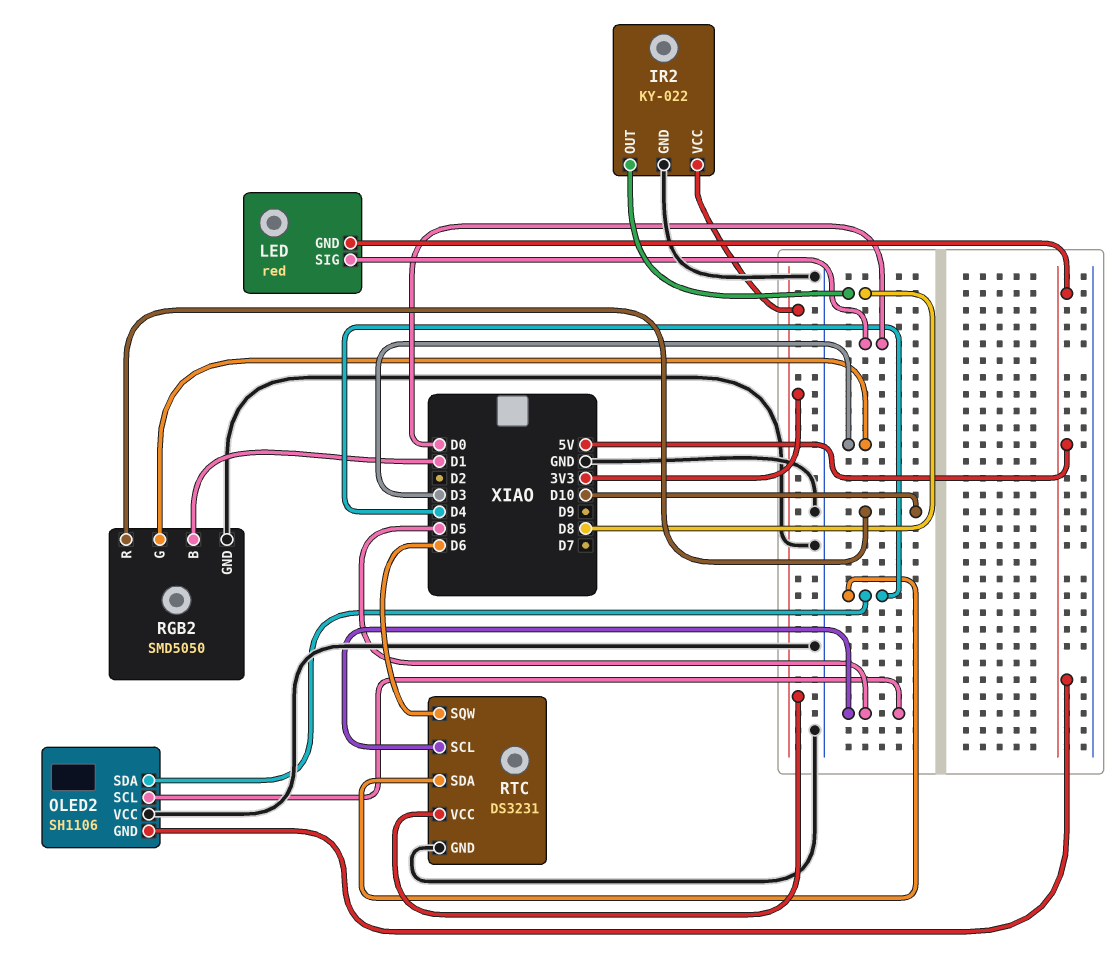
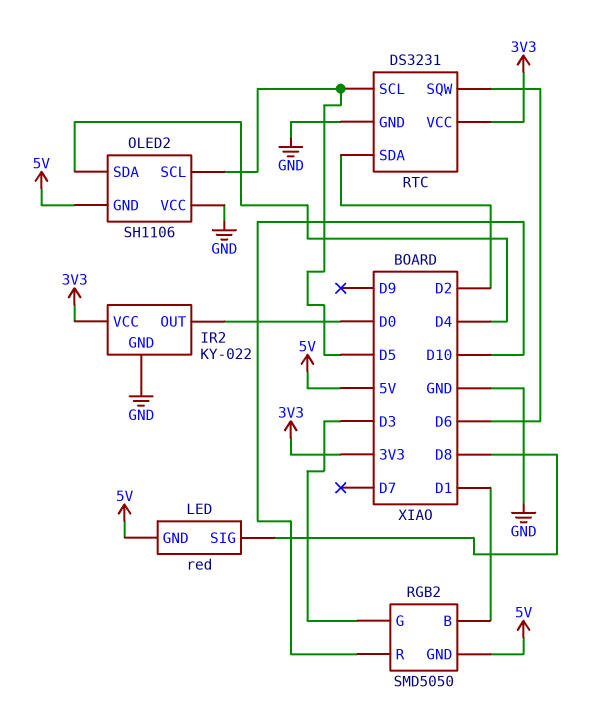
IR2 pin OUT: D8 -> D0
LED pin SIG: D0 -> D8
RGB2 pin GND: GND -> 5V
RTC pin SDA: D4 -> D2

